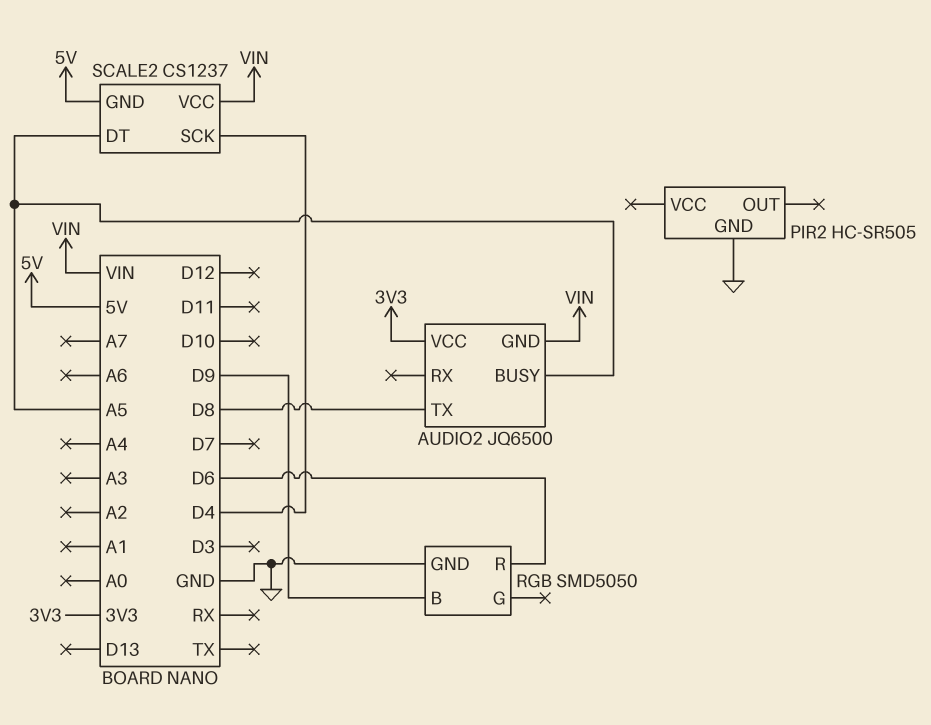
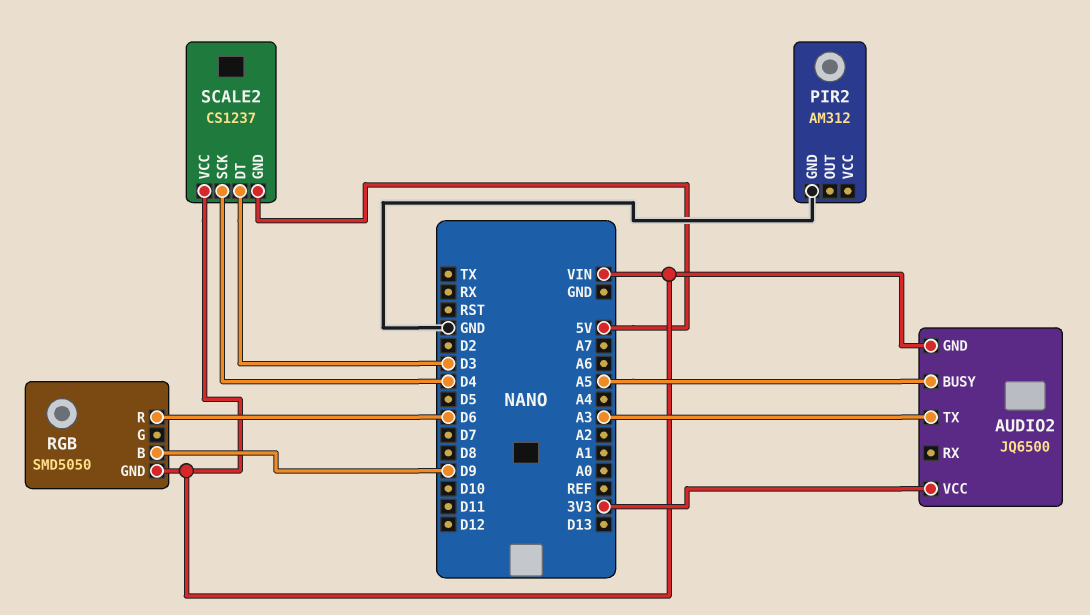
AUDIO2 pin TX: D8 -> A3
PIR2: HC-SR505 -> AM312
RGB pin GND: GND -> VIN
SCALE2 pin DT: A5 -> D3

